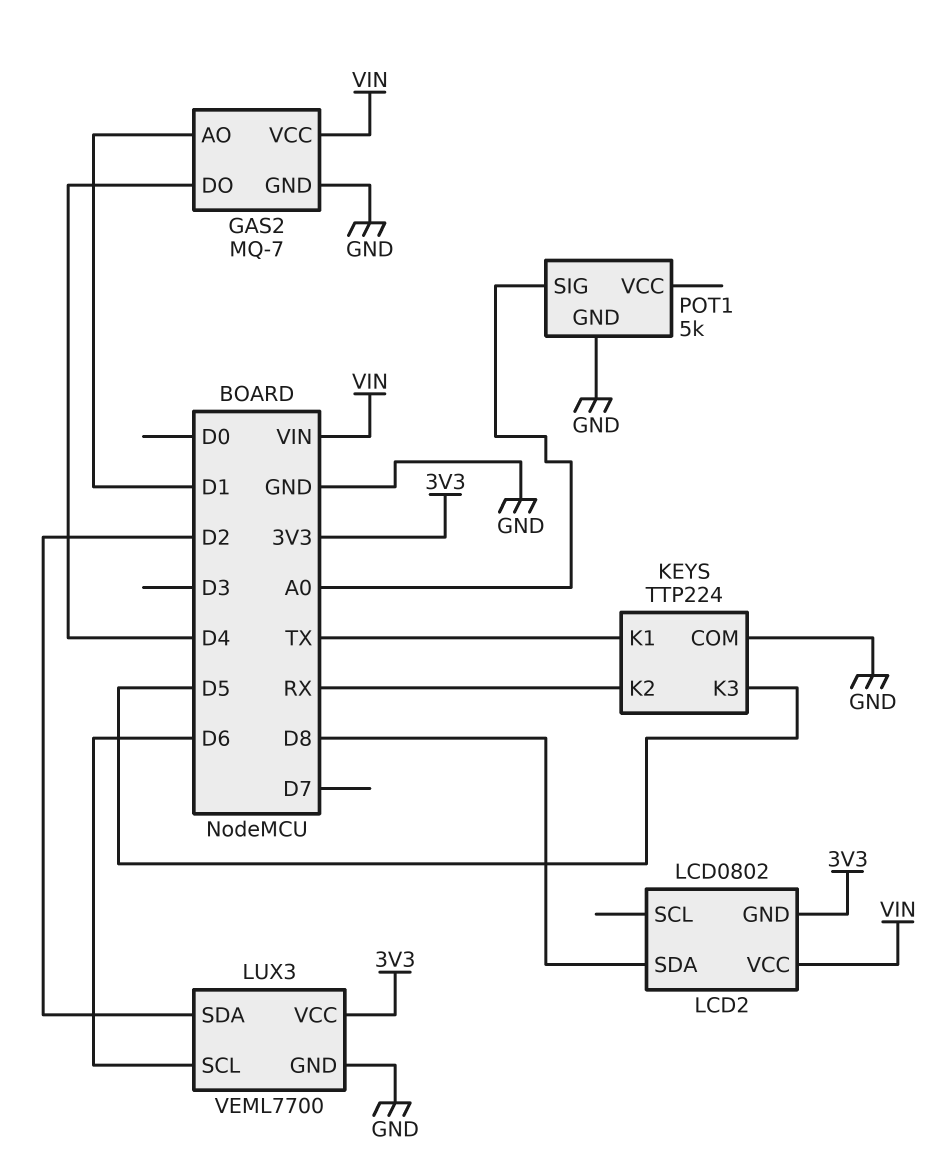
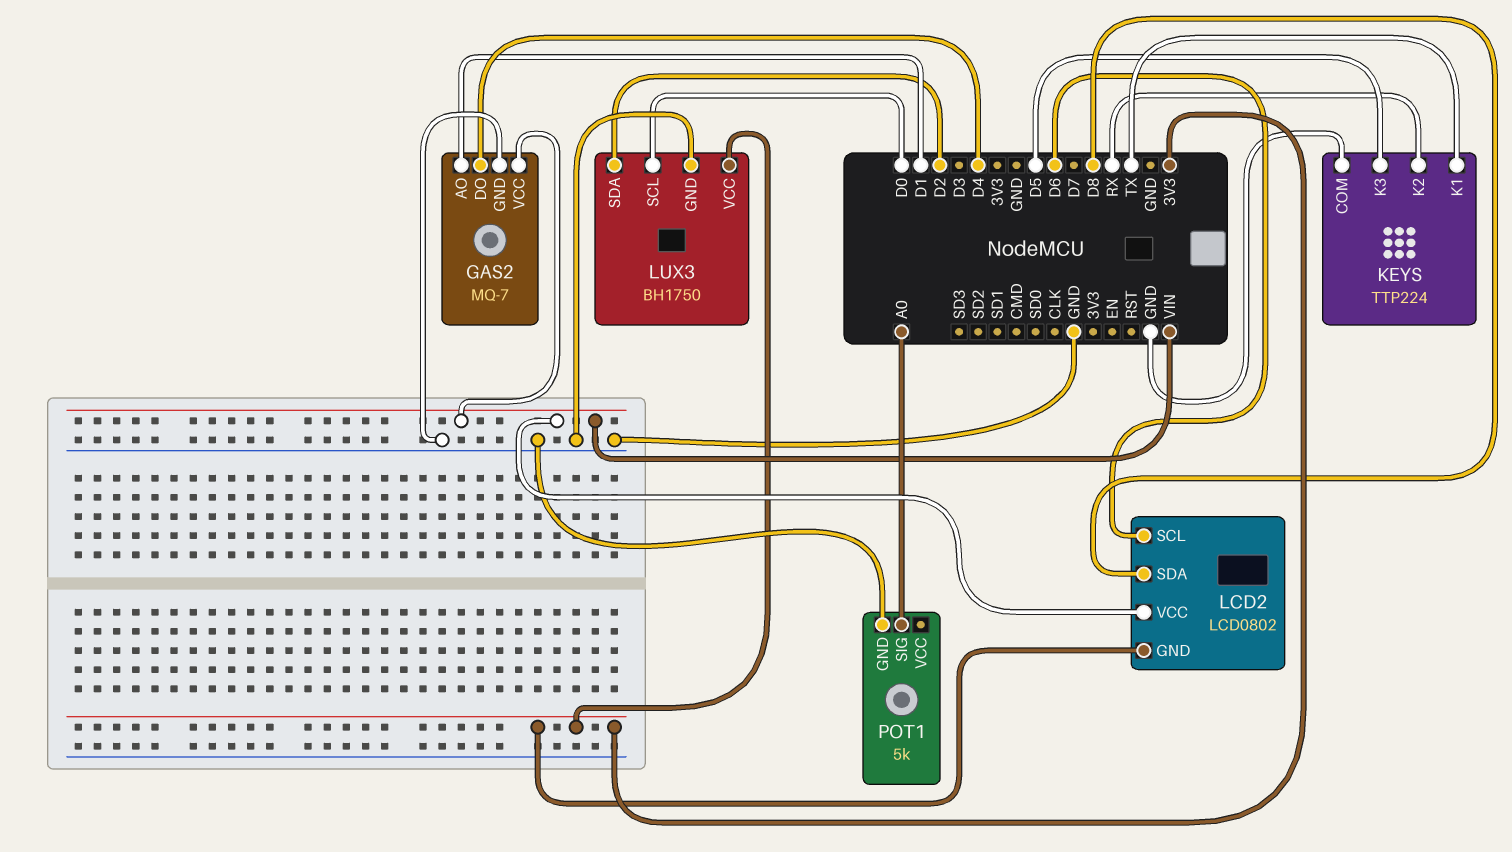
LCD2 pin SCL: none -> D6
LUX3: VEML7700 -> BH1750
LUX3 pin SCL: D6 -> D0

